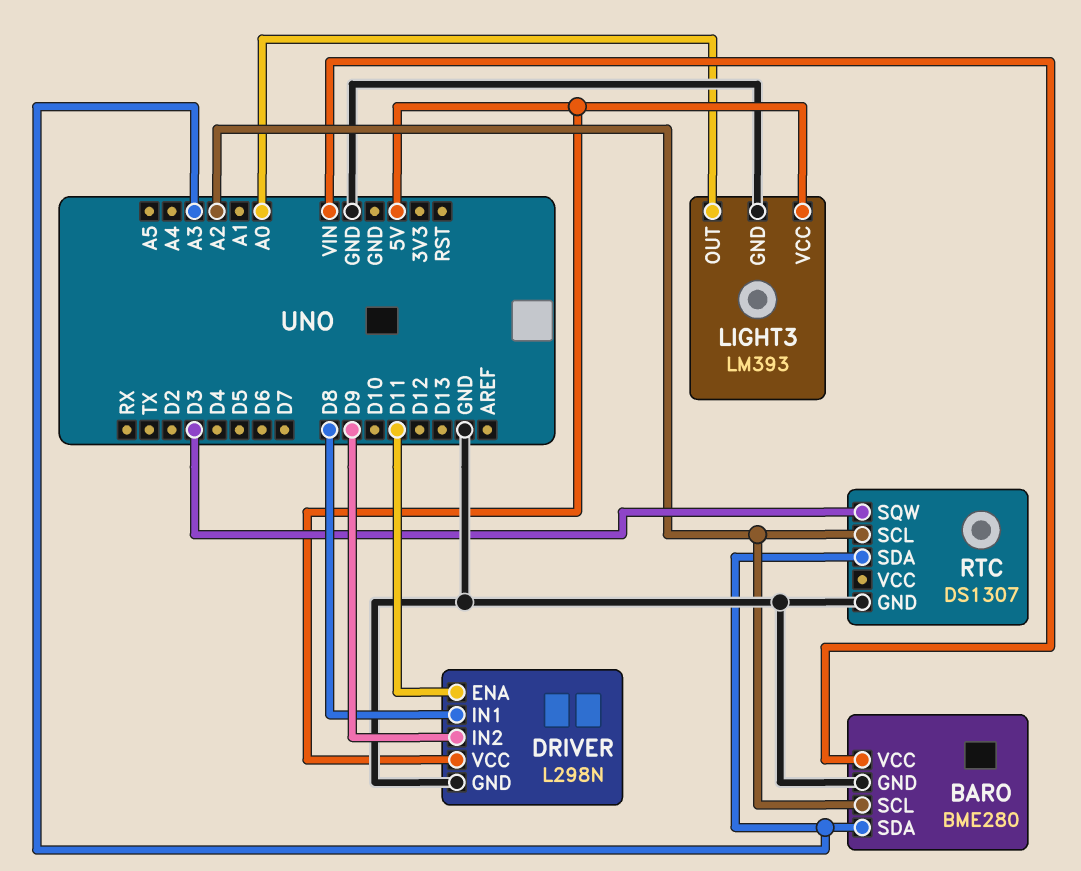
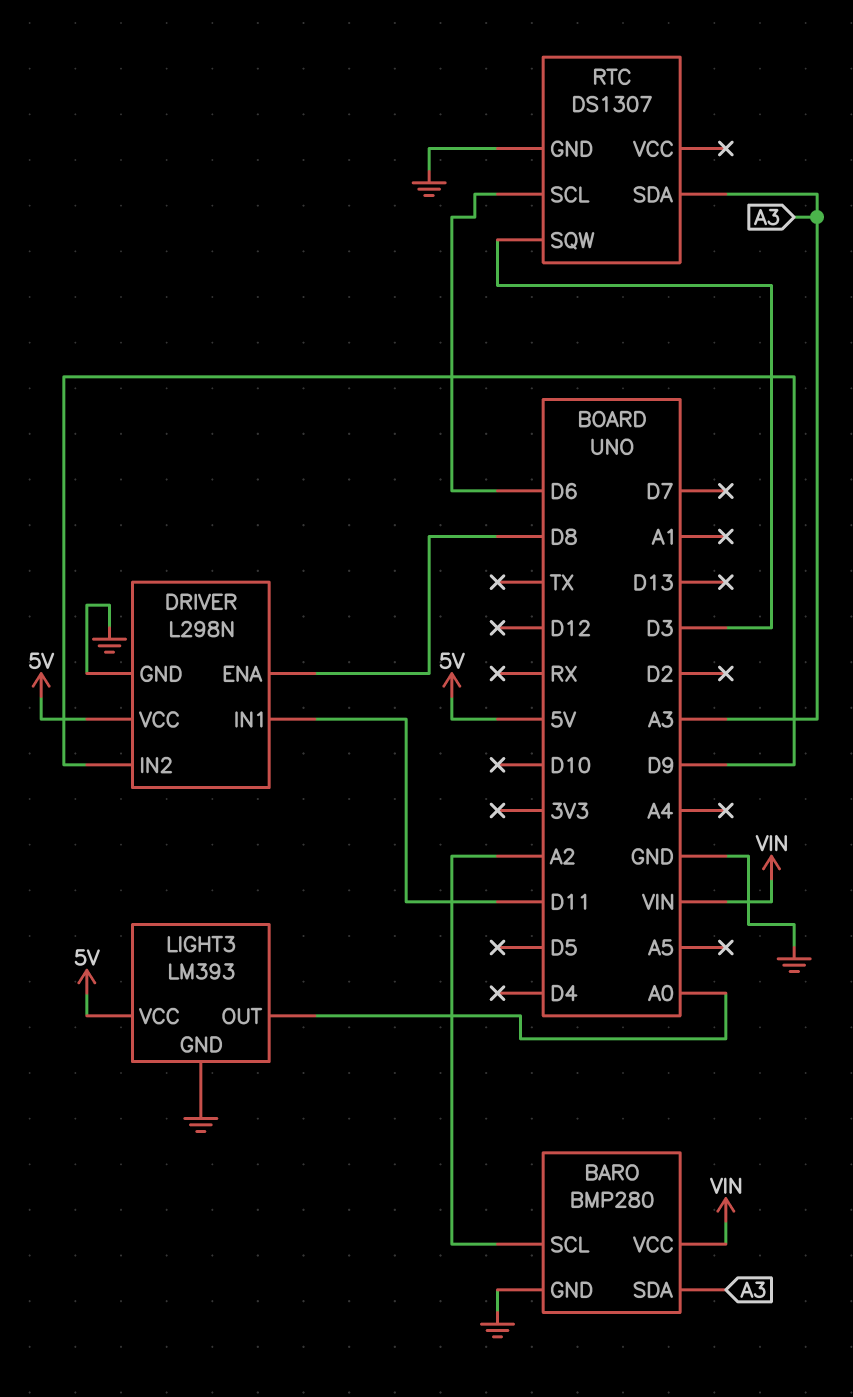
BARO: BME280 -> BMP280
DRIVER pin ENA: D11 -> D8
DRIVER pin IN1: D8 -> D11
RTC pin SCL: A2 -> D6

